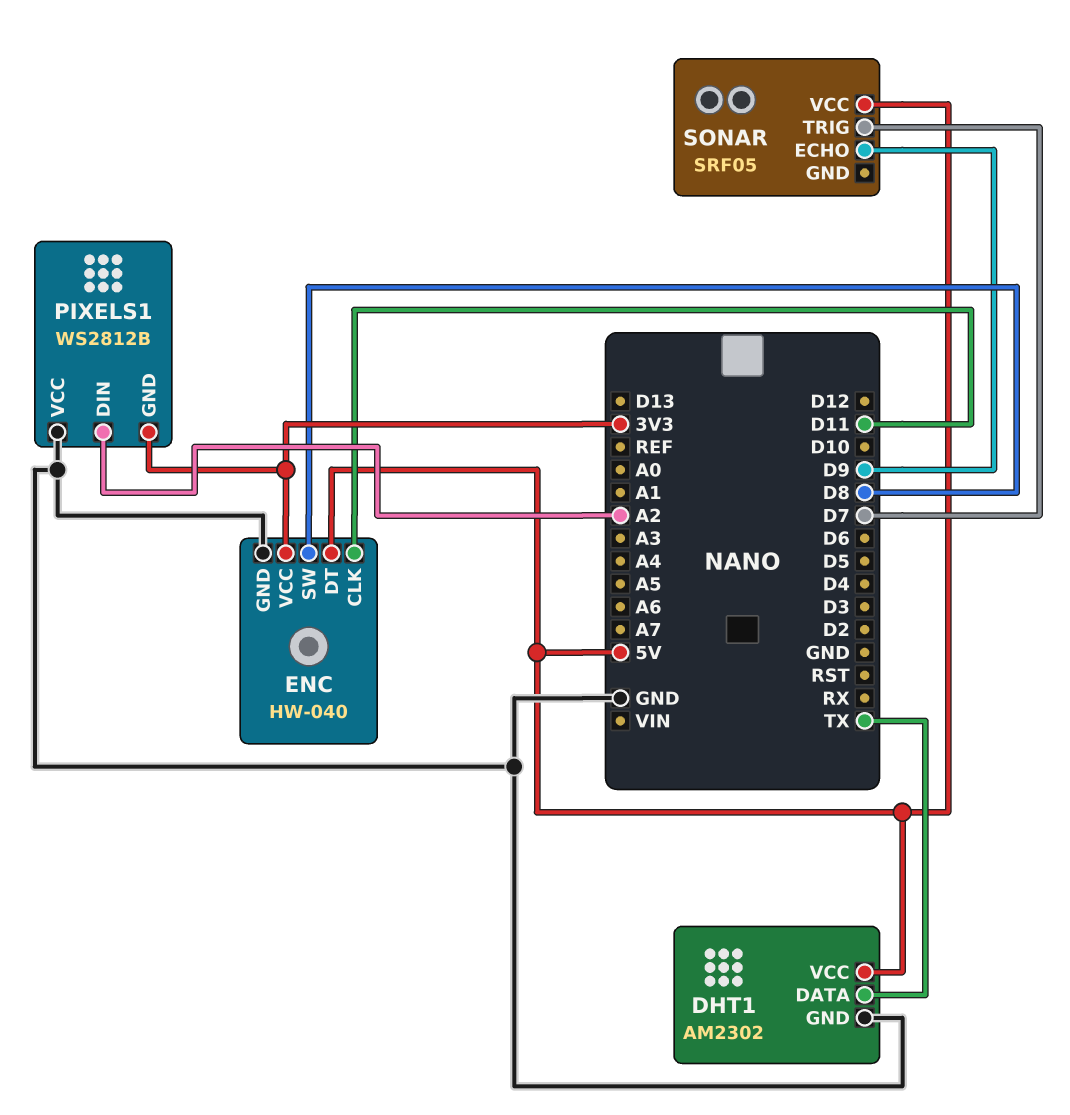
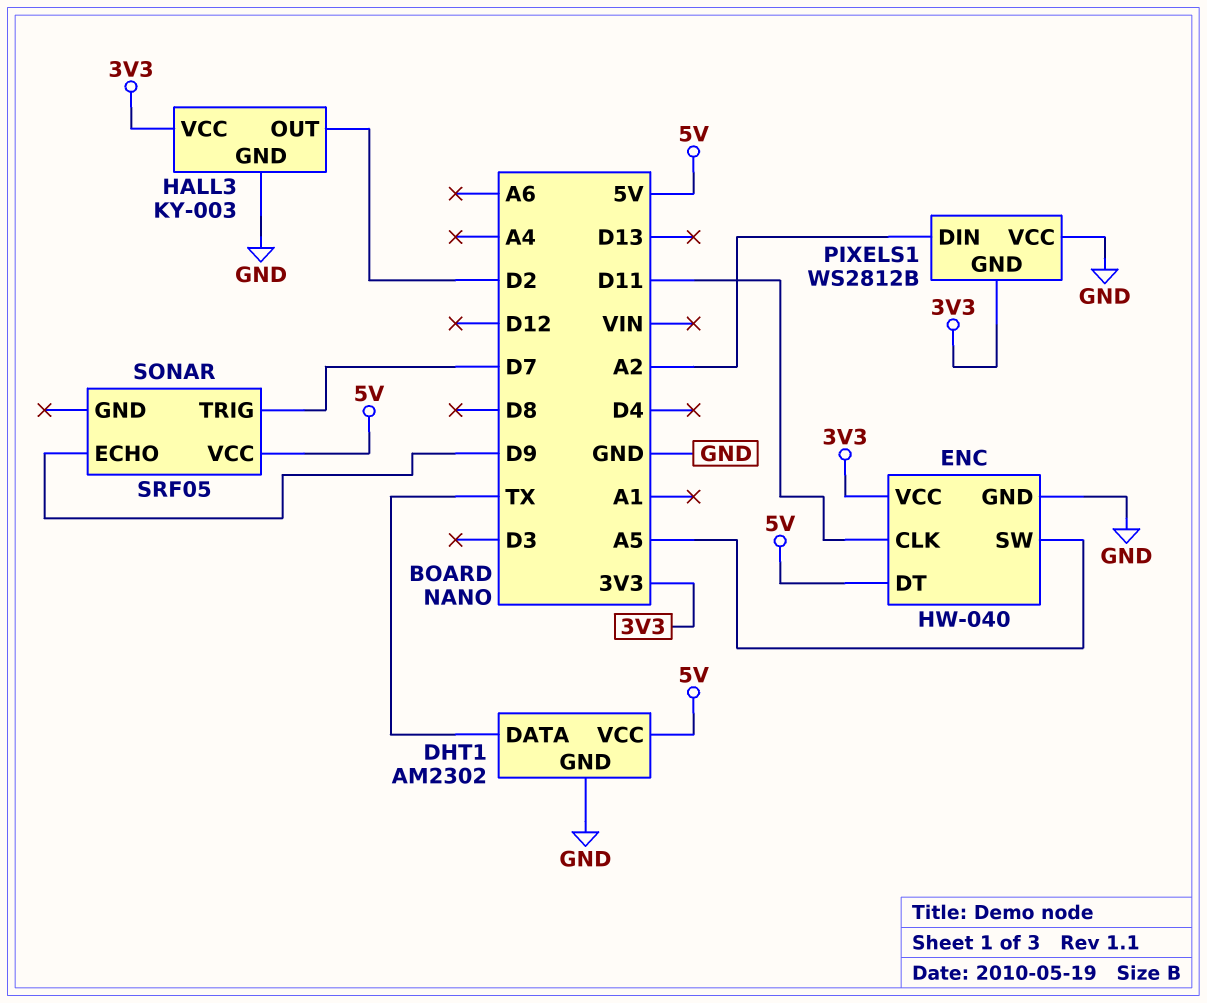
ENC pin SW: D8 -> A5
HALL3: none -> KY-003
HALL3 pin GND: none -> GND
HALL3 pin OUT: none -> D2
HALL3 pin VCC: none -> 3V3

